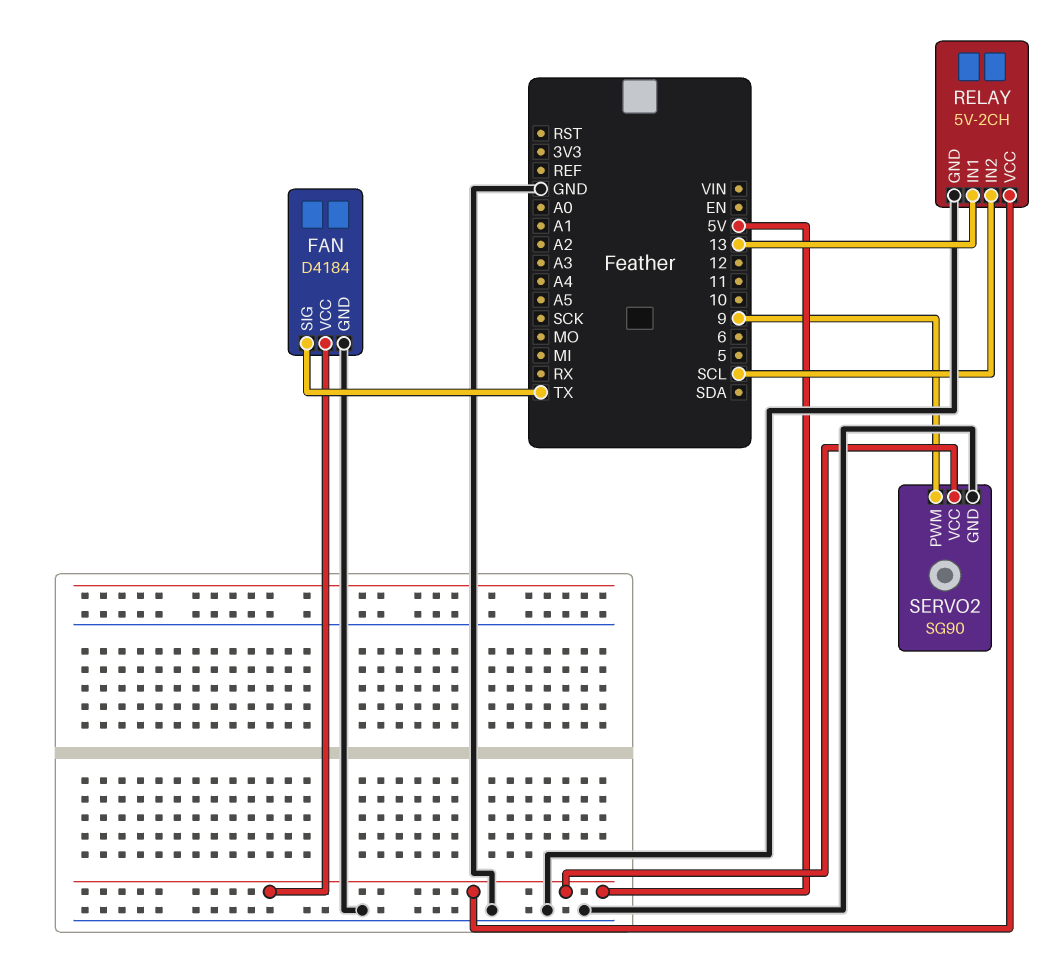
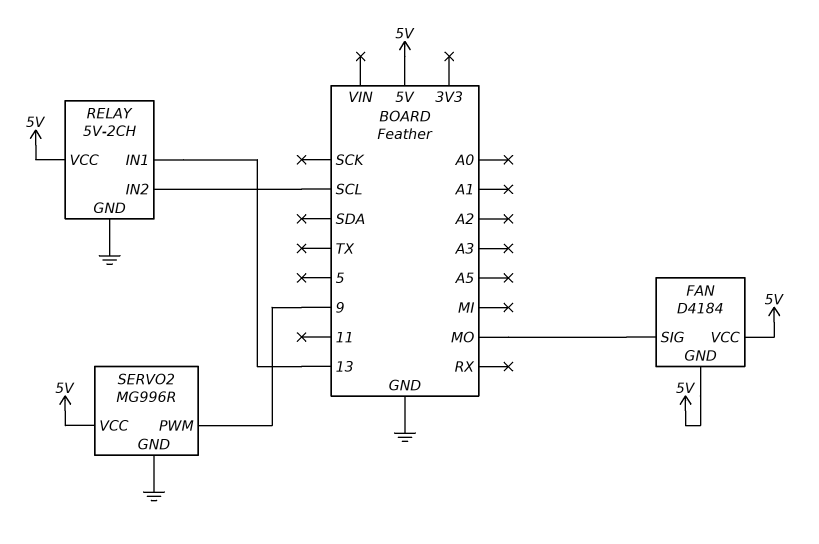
FAN pin GND: GND -> 5V
FAN pin SIG: TX -> MO
SERVO2: SG90 -> MG996R

